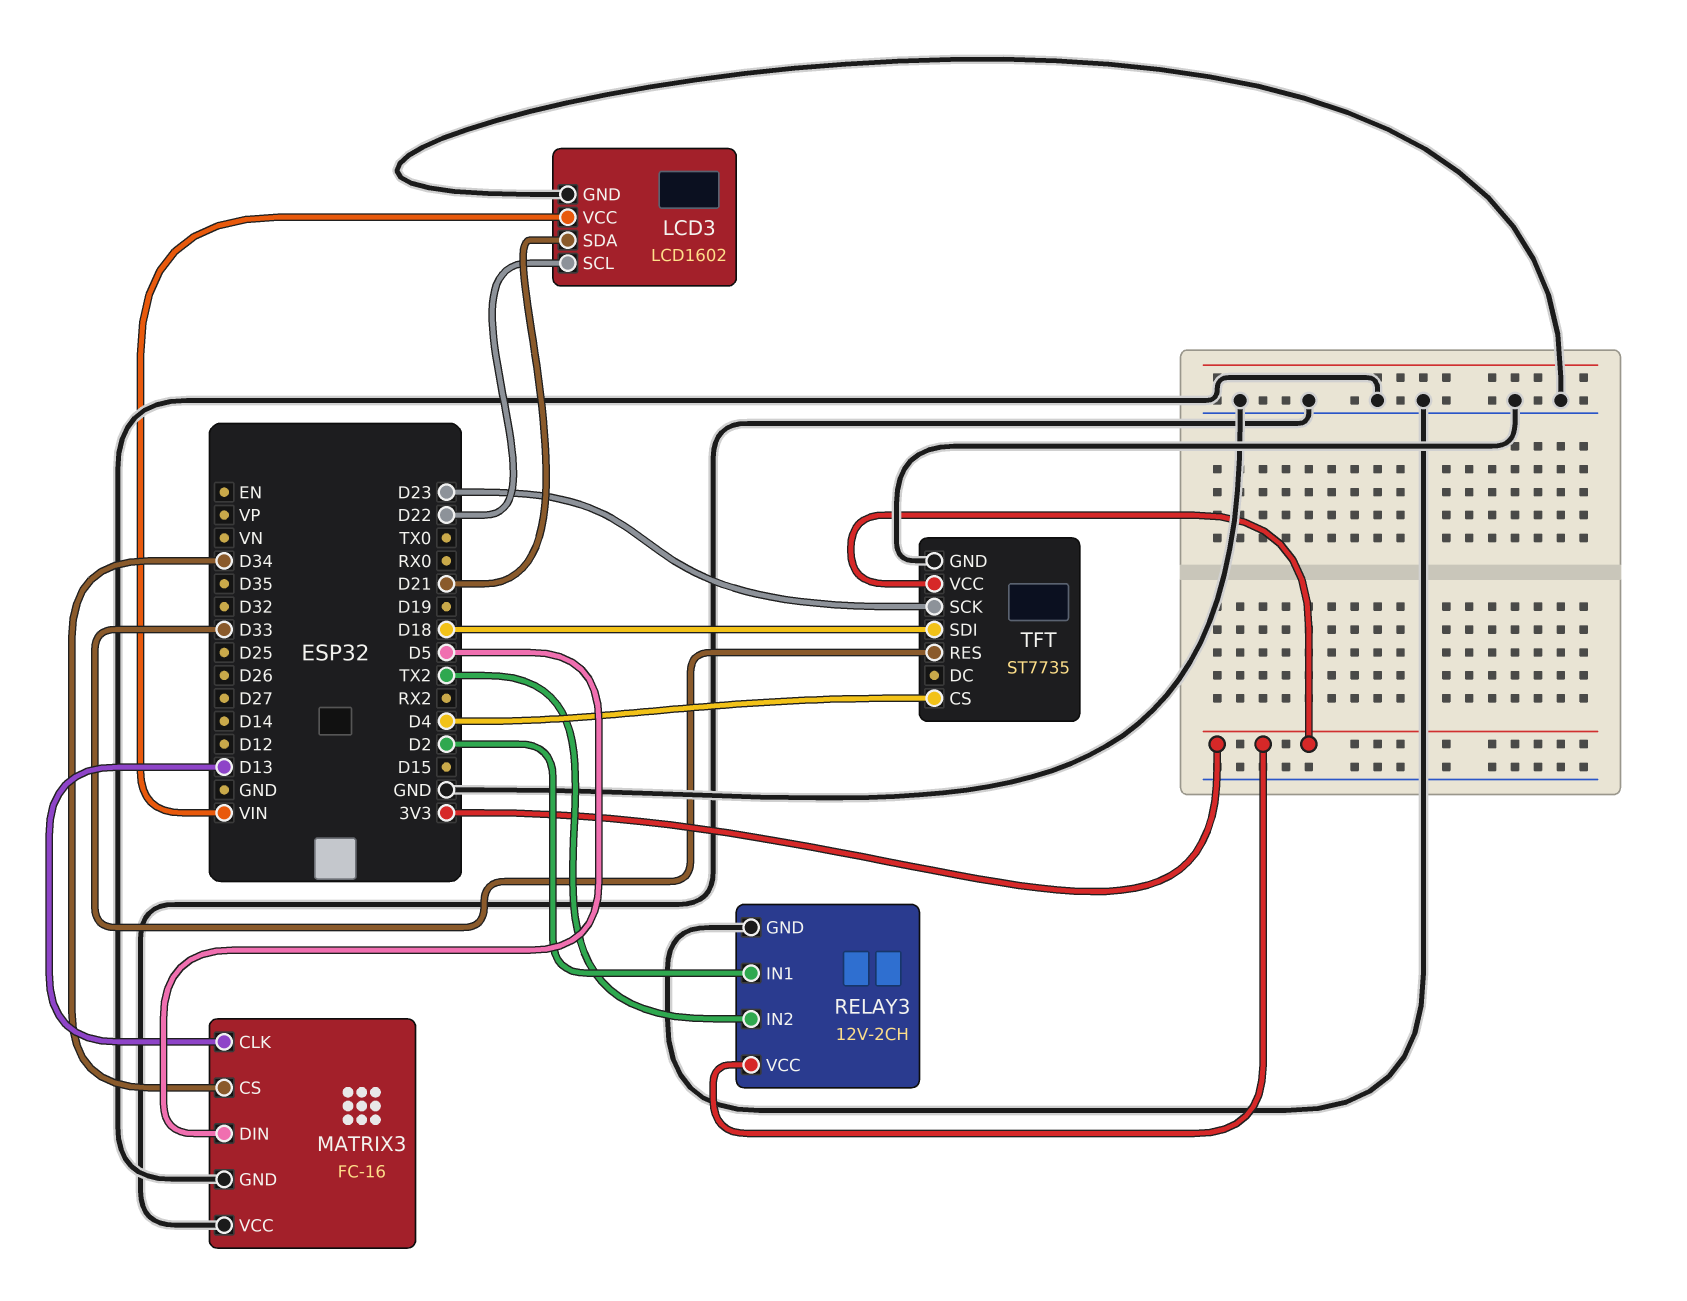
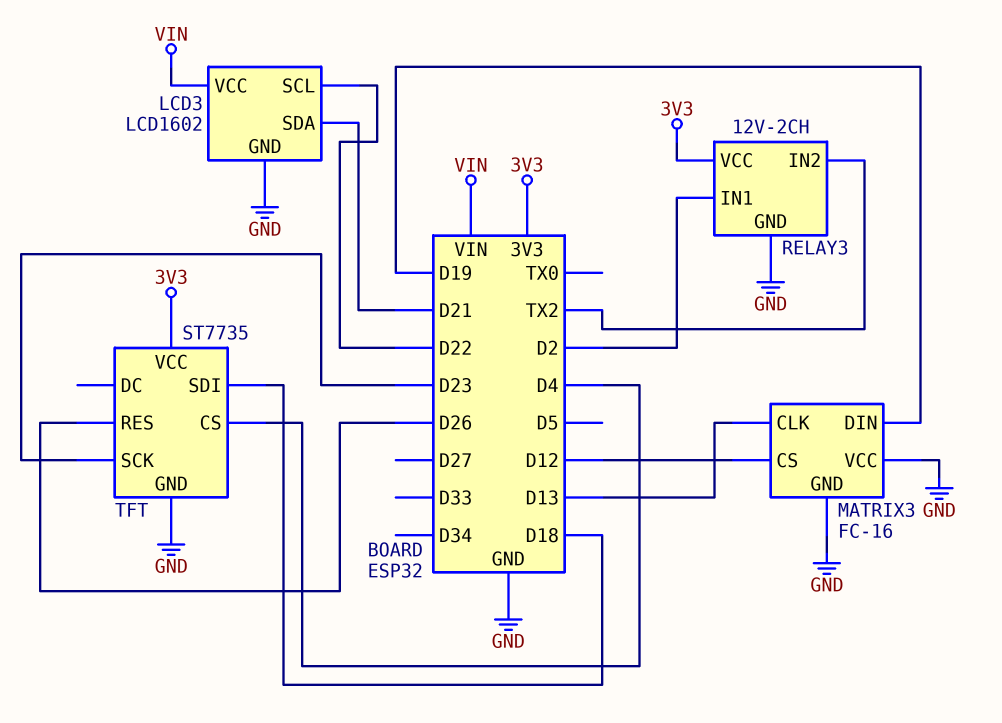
MATRIX3 pin CS: D34 -> D12
MATRIX3 pin DIN: D5 -> D19
TFT pin RES: D33 -> D26

